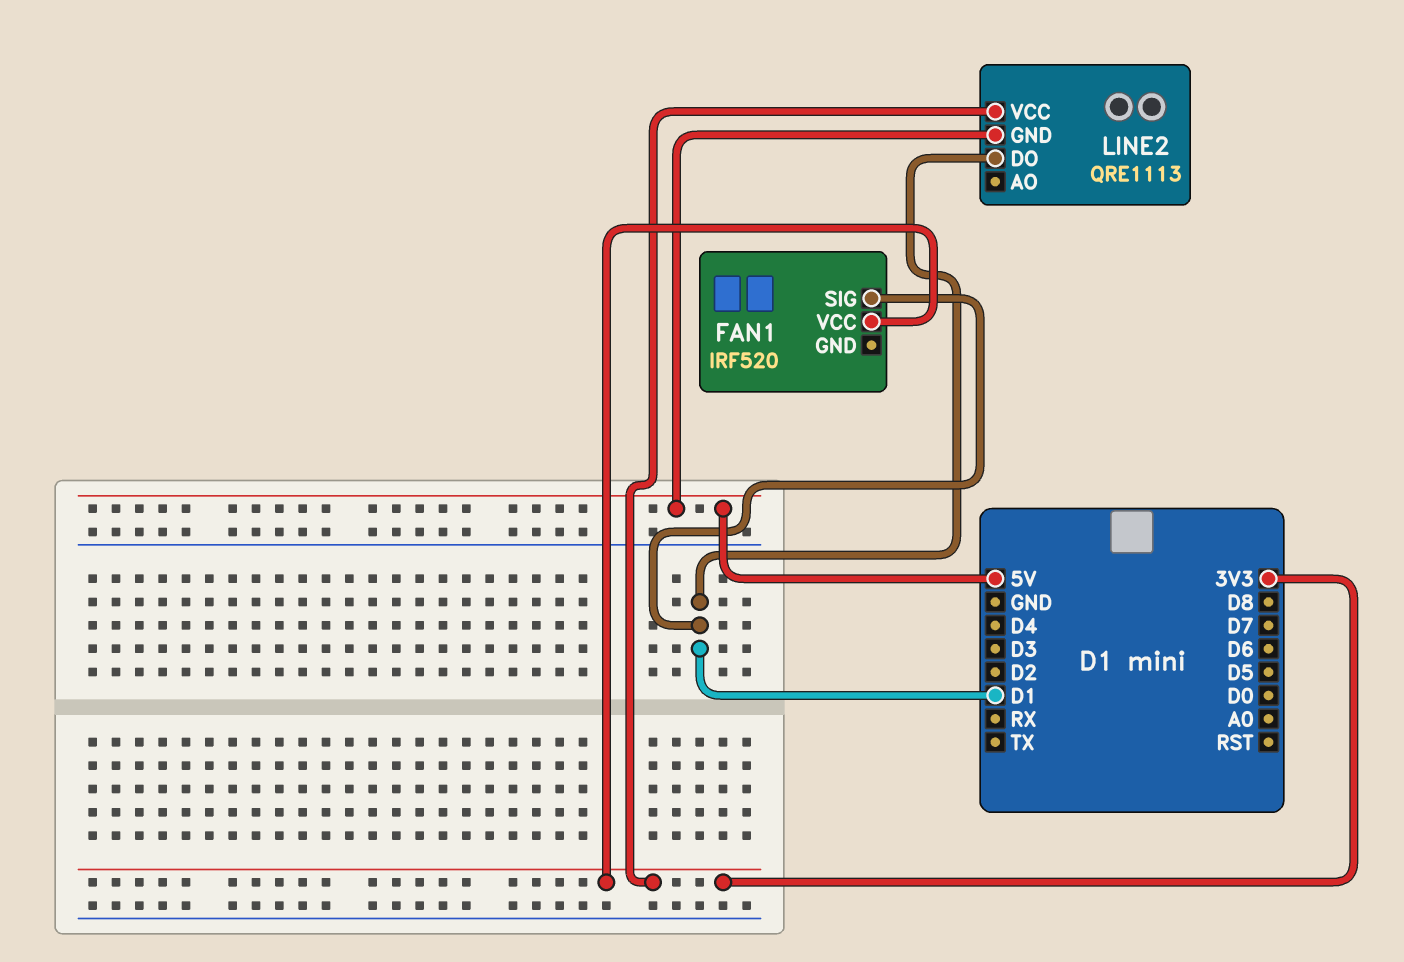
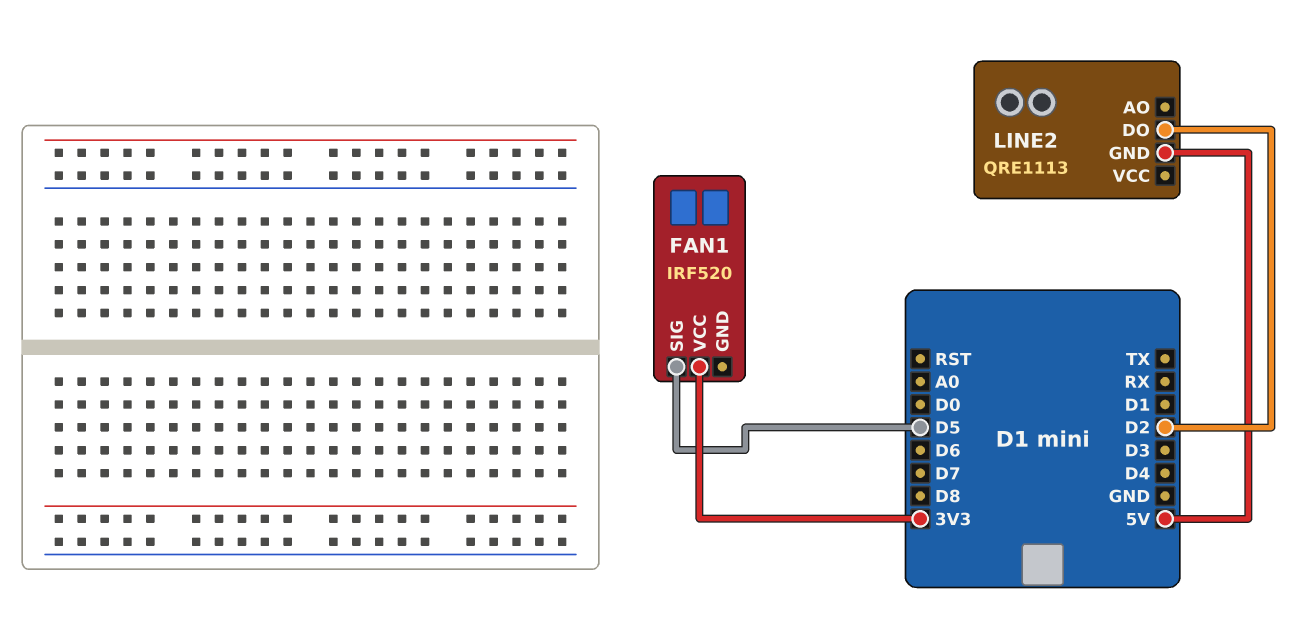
FAN1 pin SIG: D1 -> D5
LINE2 pin DO: D1 -> D2
LINE2 pin VCC: 3V3 -> none

